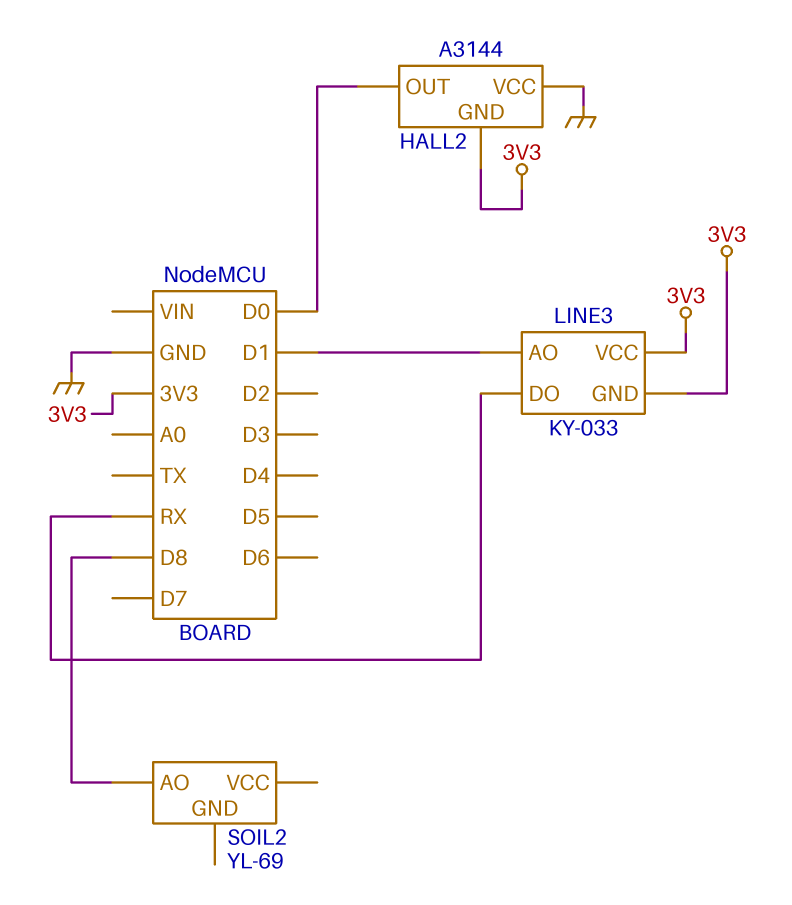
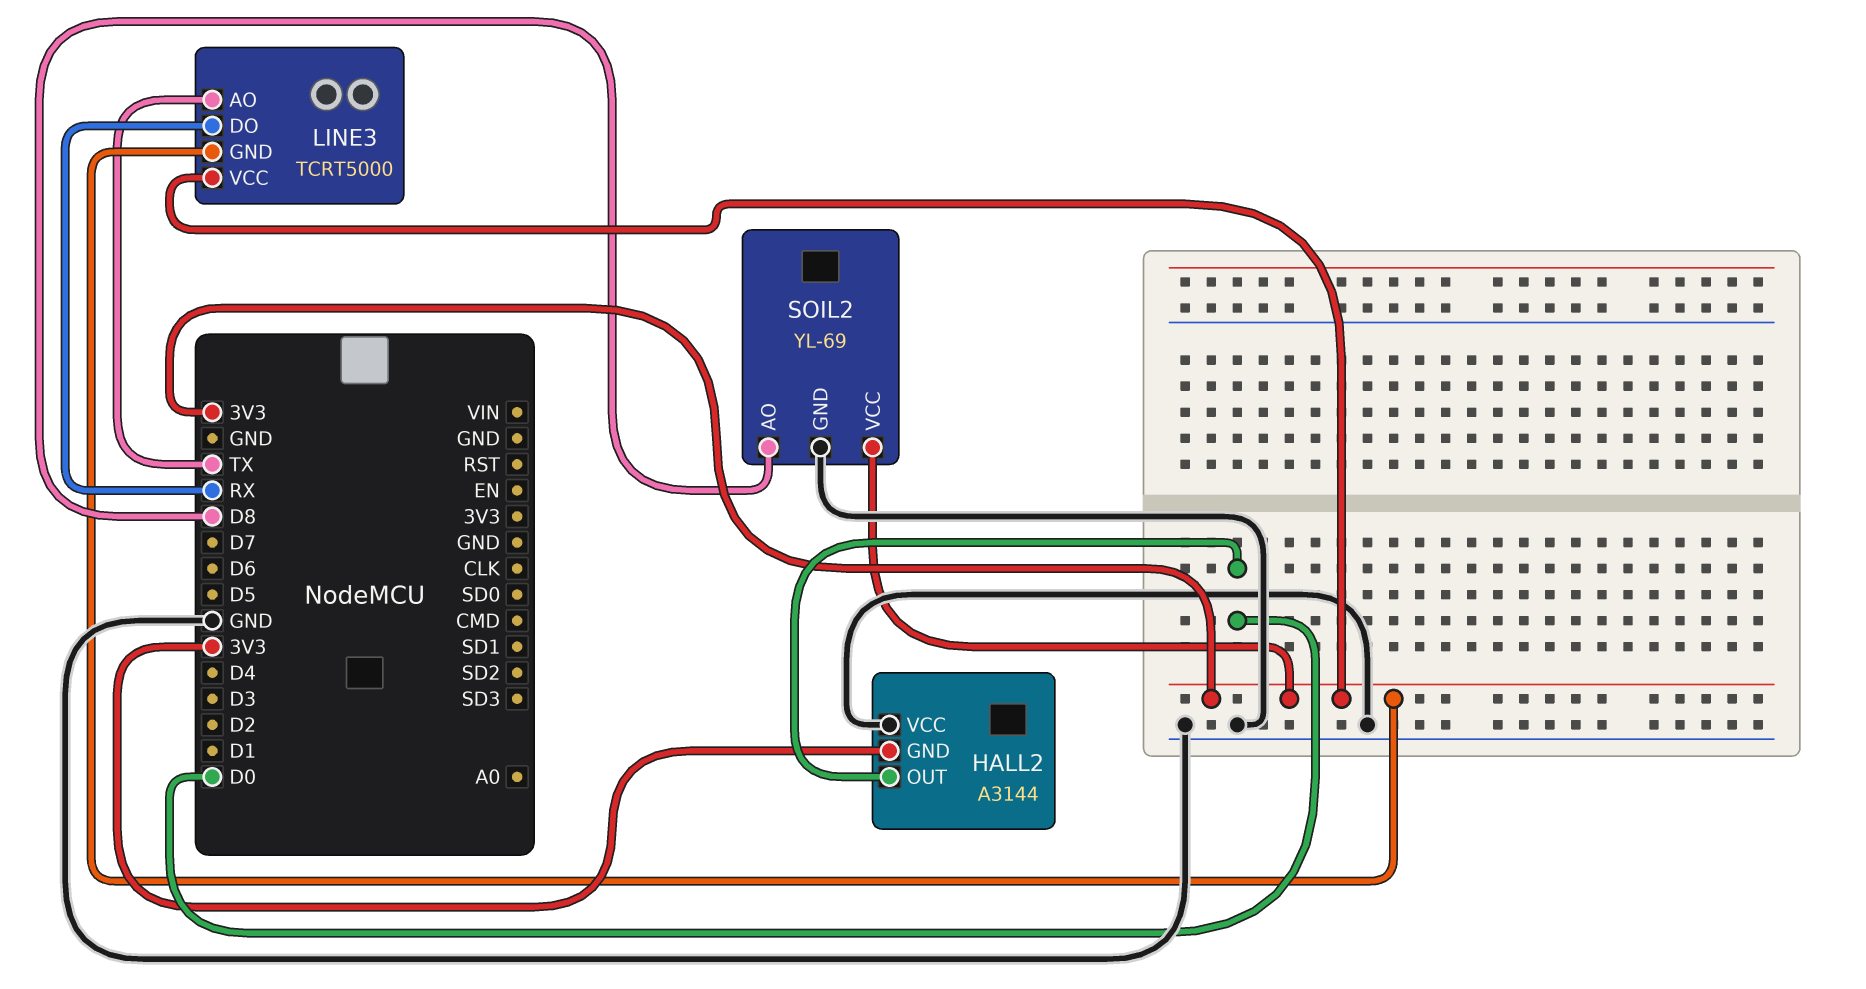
LINE3: KY-033 -> TCRT5000
LINE3 pin AO: D1 -> TX
SOIL2 pin GND: none -> GND
SOIL2 pin VCC: none -> 3V3

